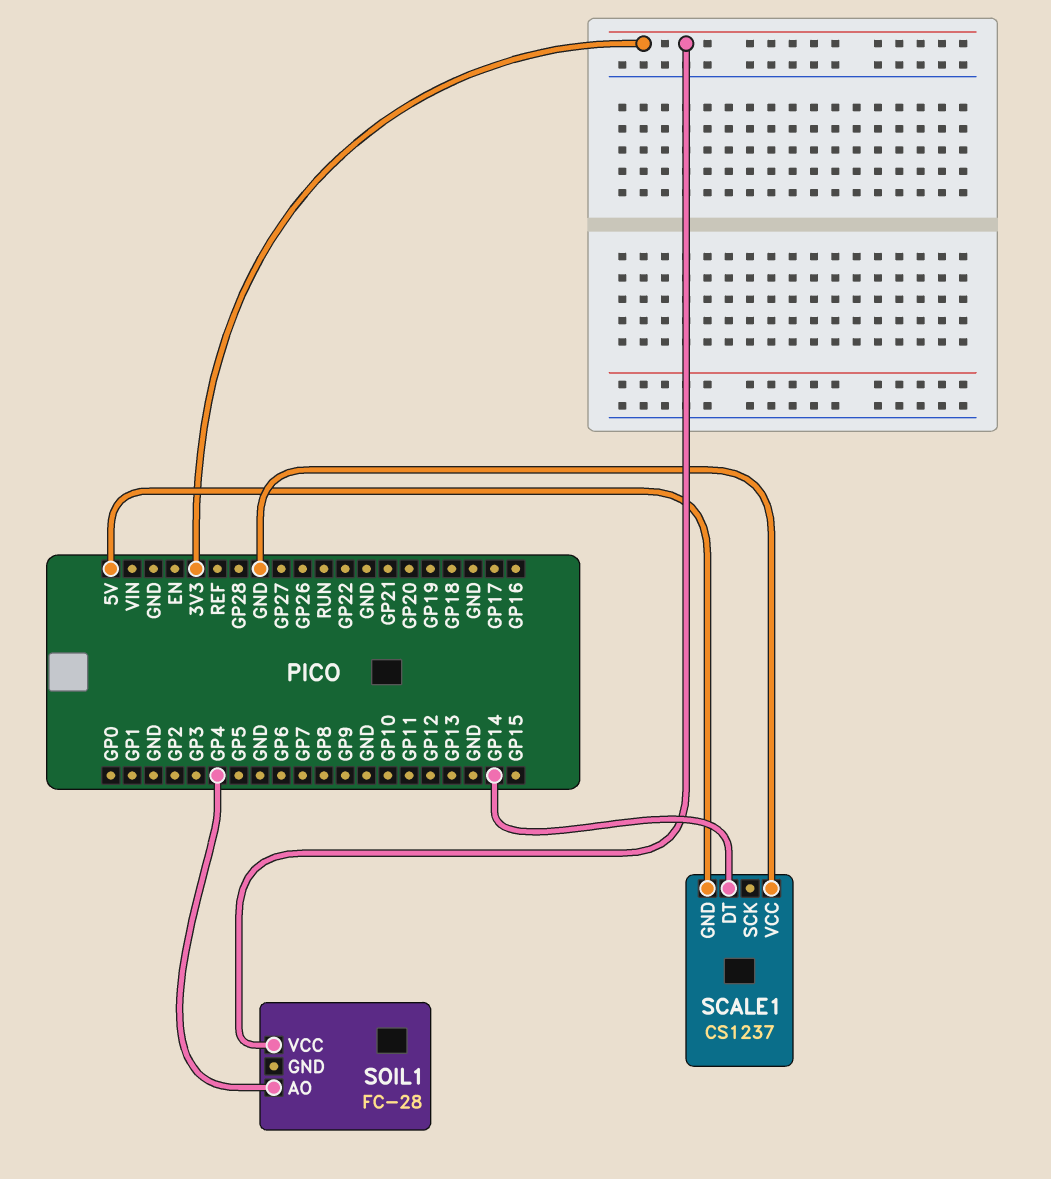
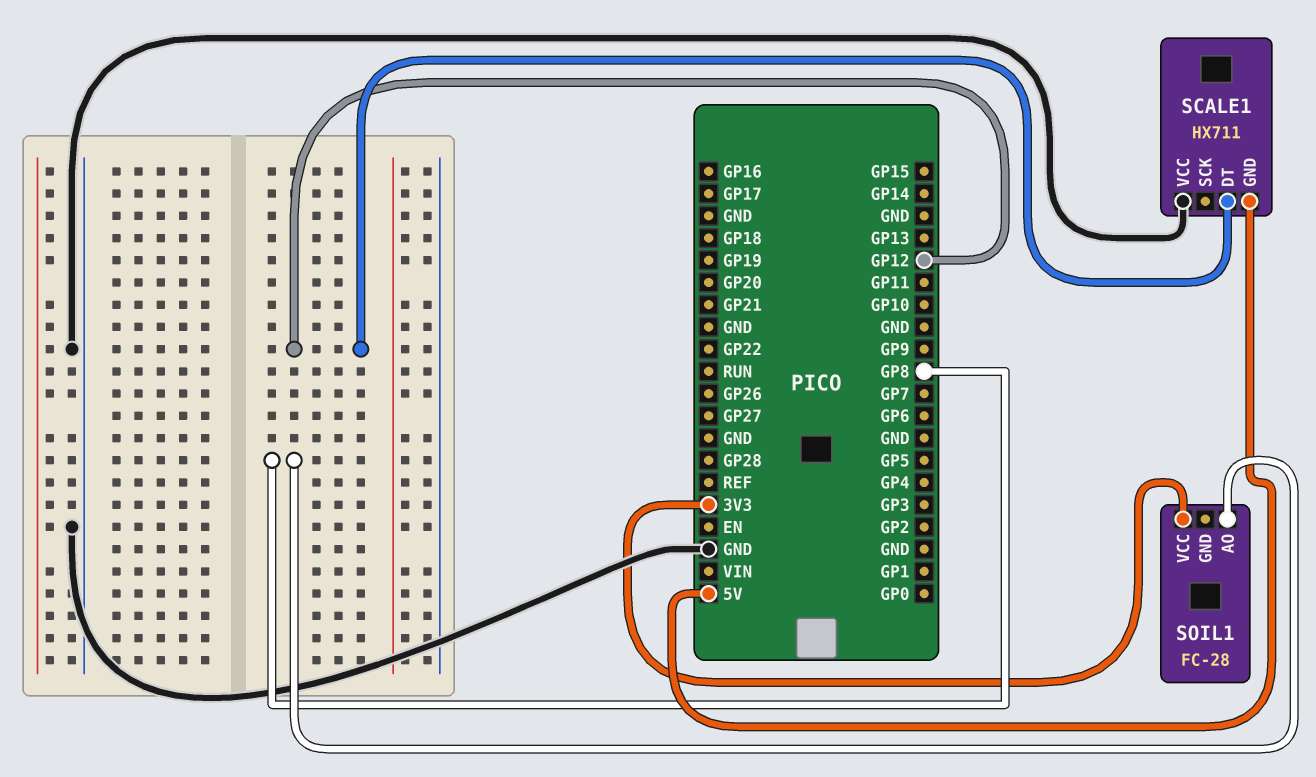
SCALE1: CS1237 -> HX711
SCALE1 pin DT: GP14 -> GP12
SOIL1 pin AO: GP4 -> GP8

